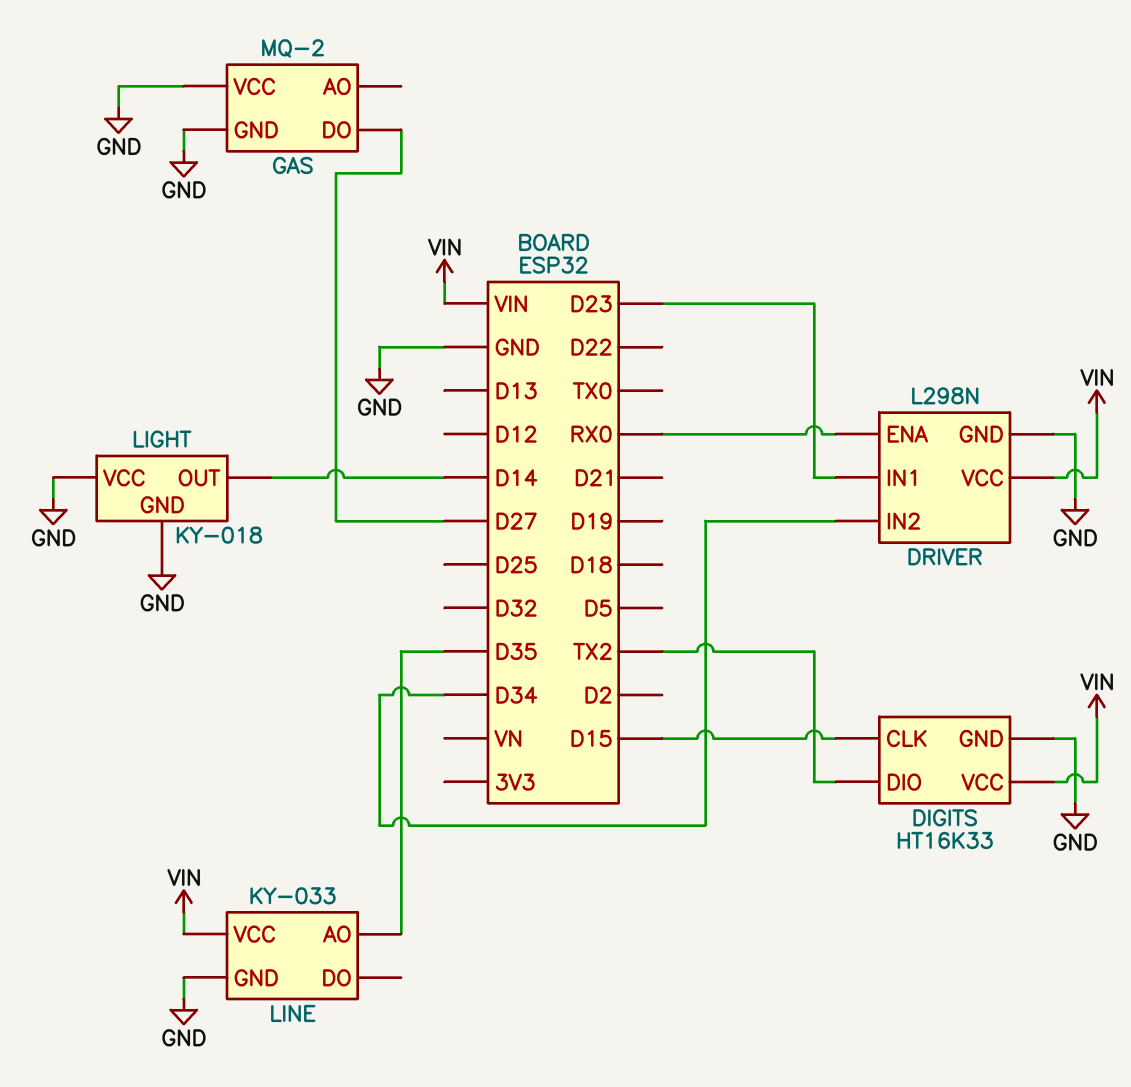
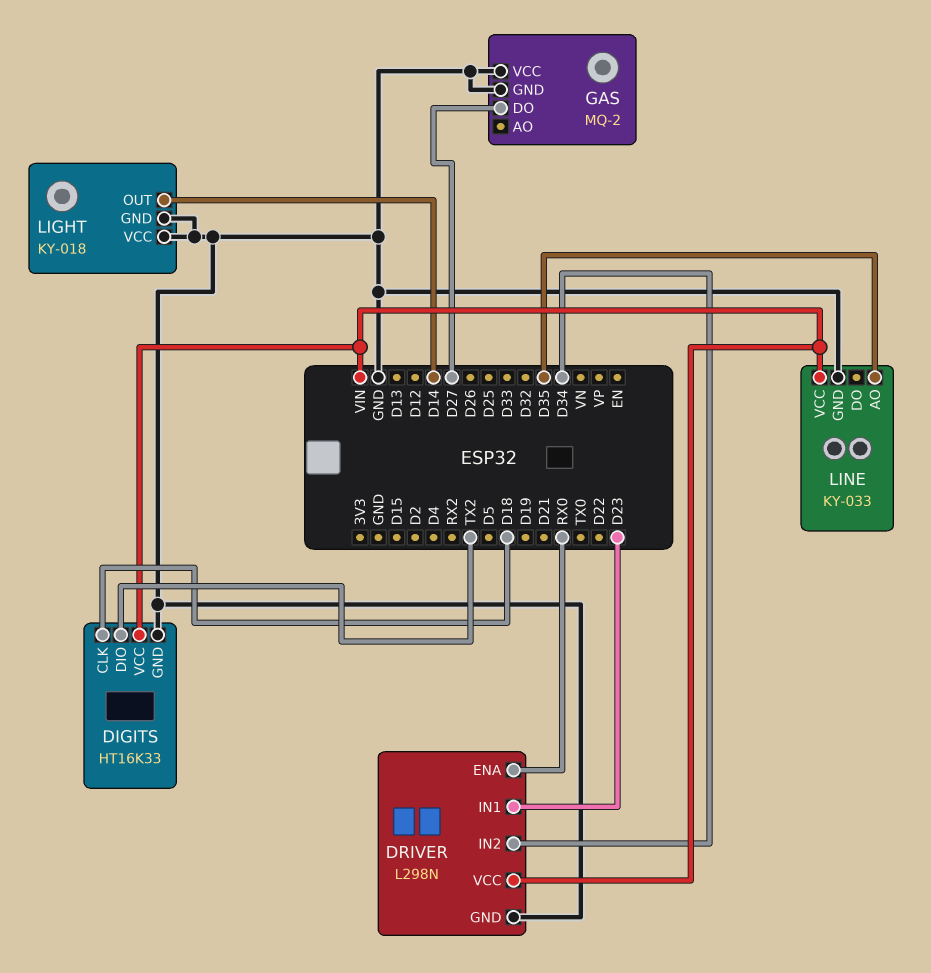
DIGITS pin CLK: D15 -> D18

